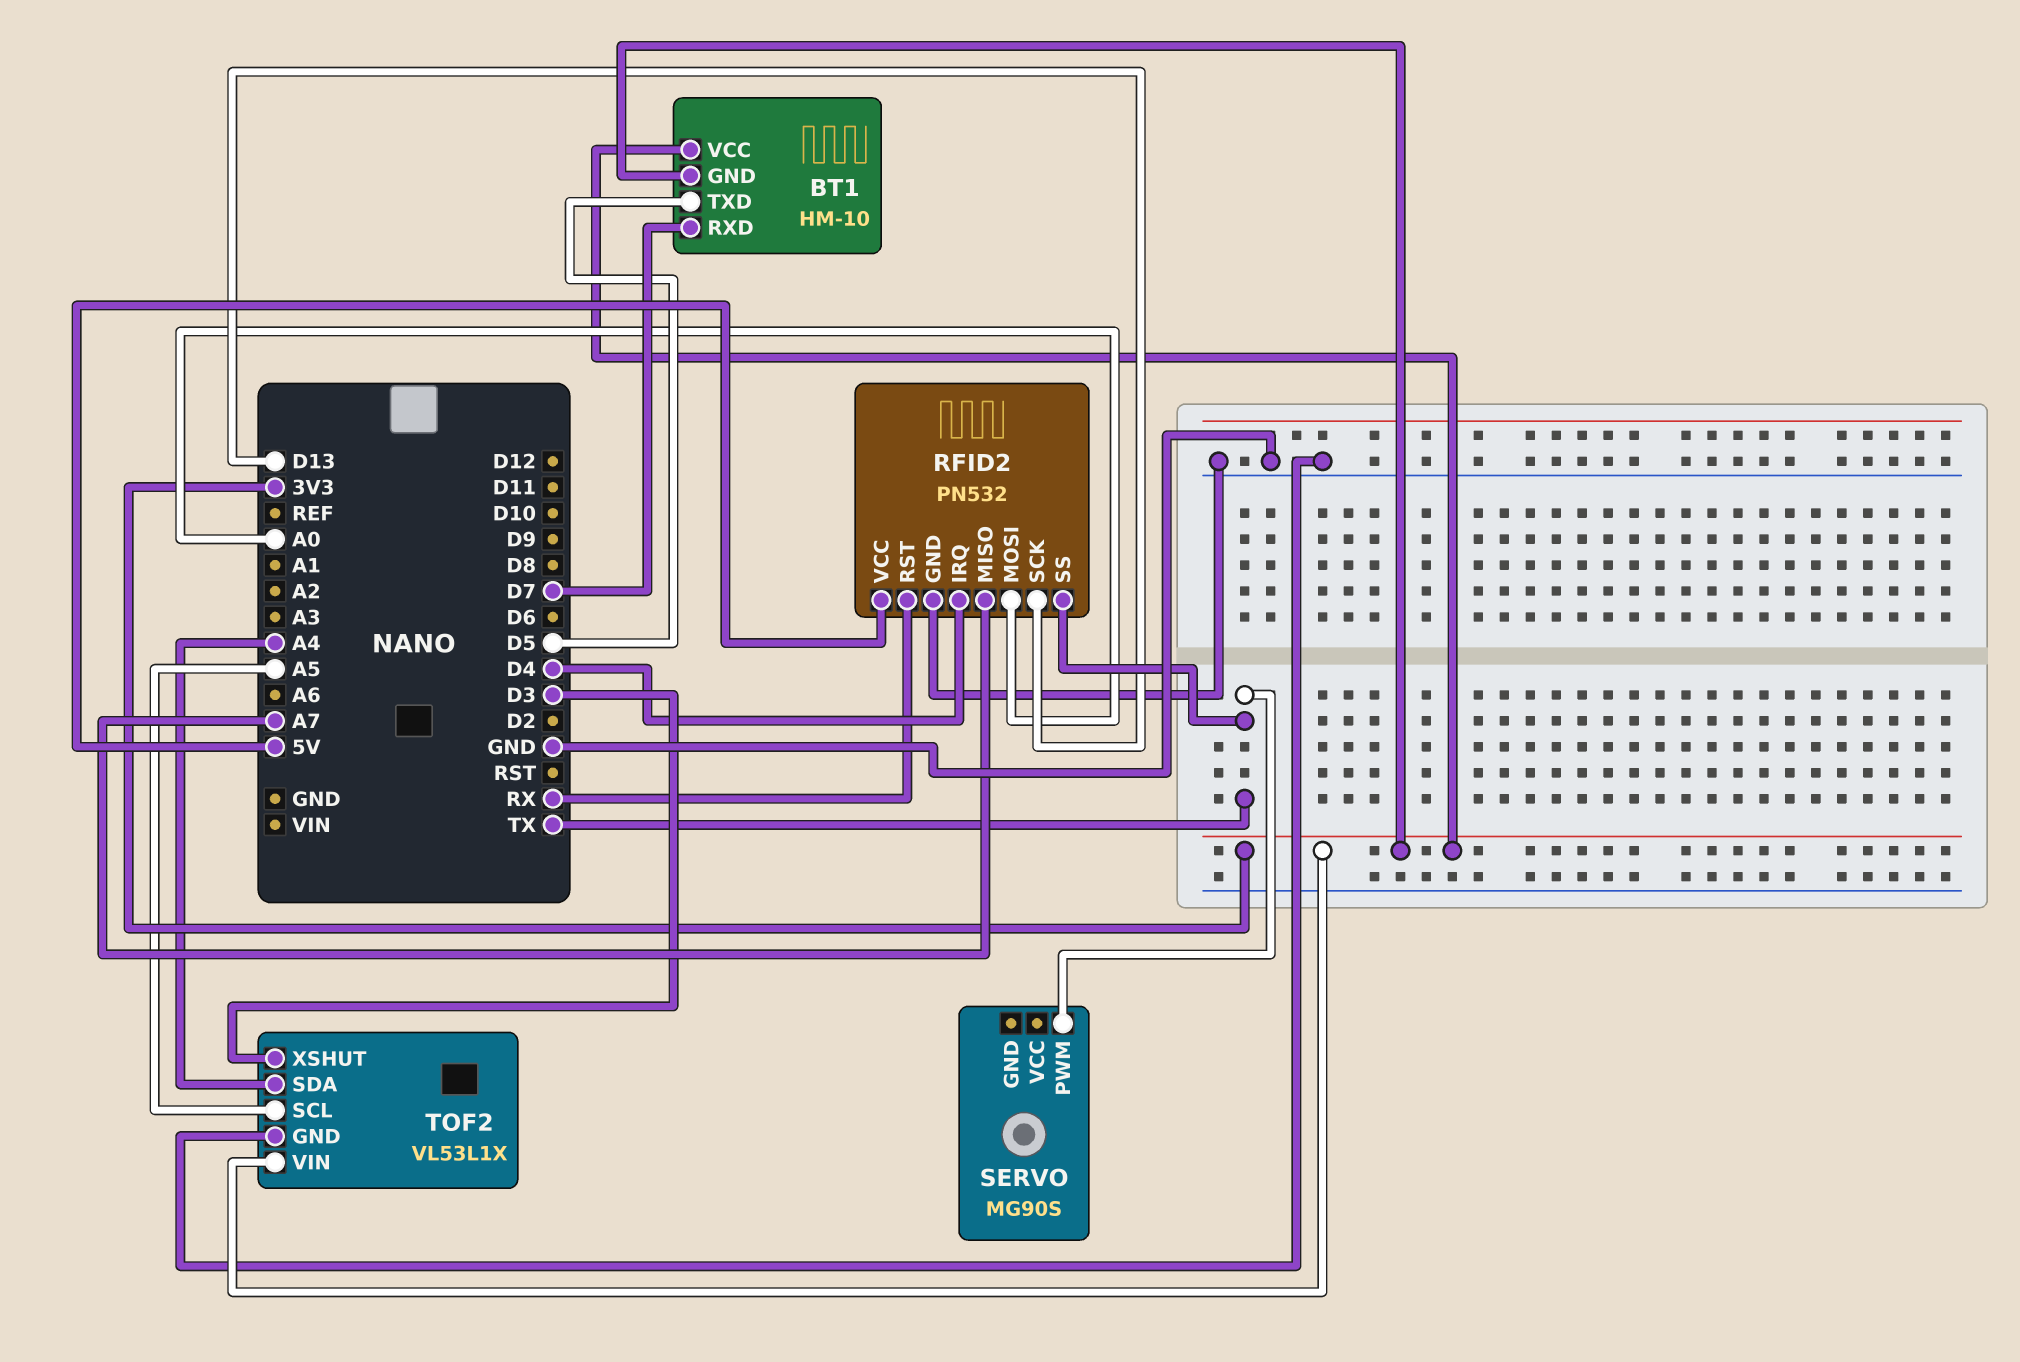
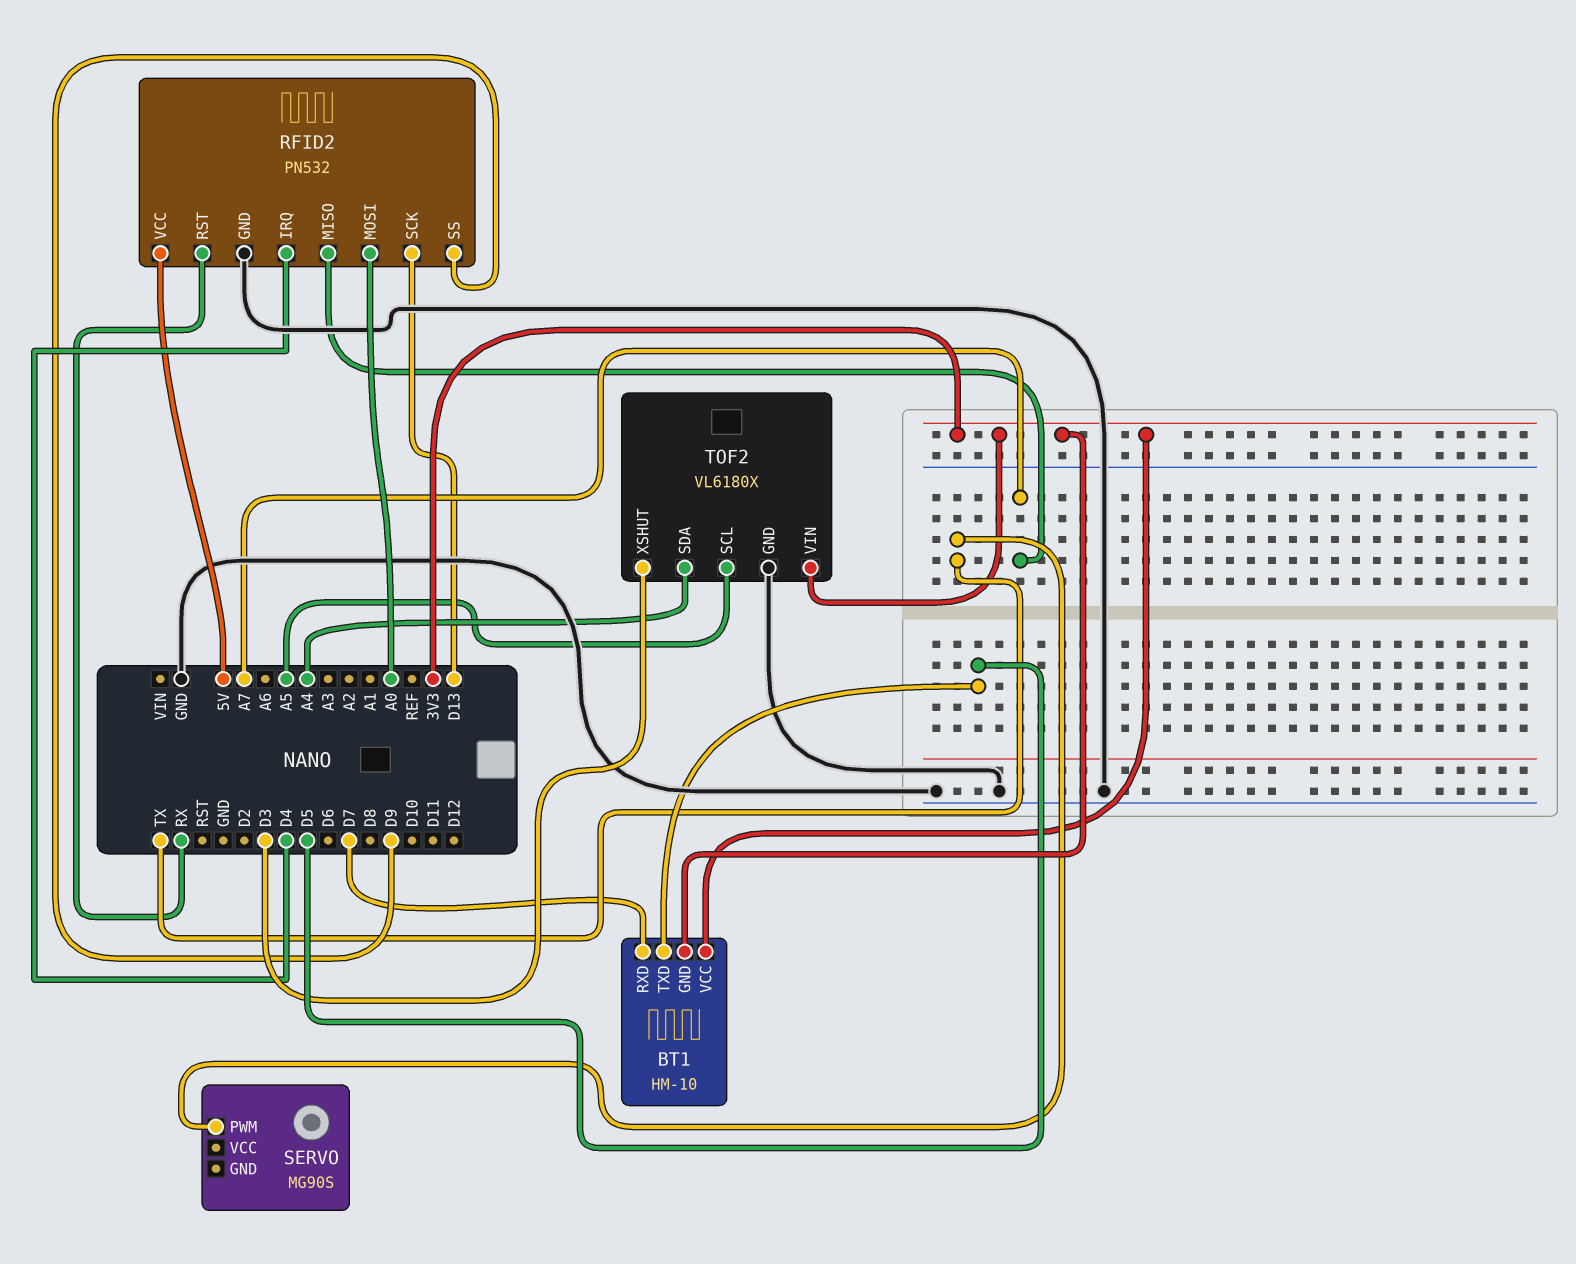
RFID2 pin SS: TX -> D9
TOF2: VL53L1X -> VL6180X

